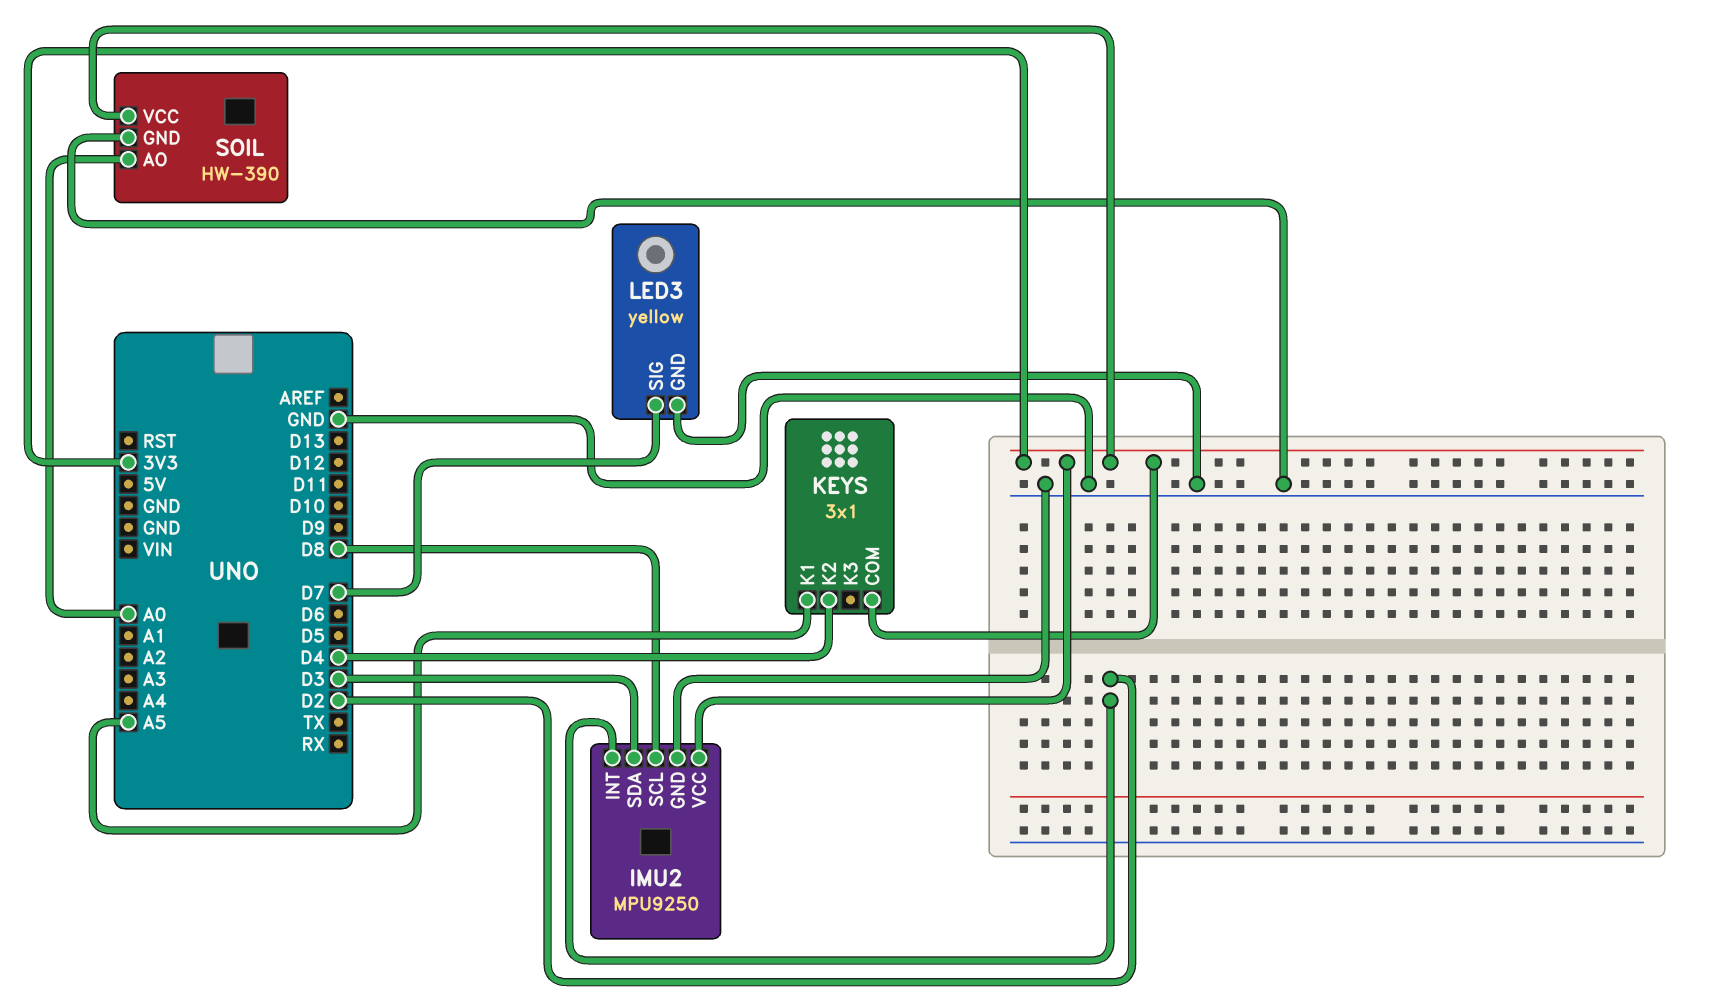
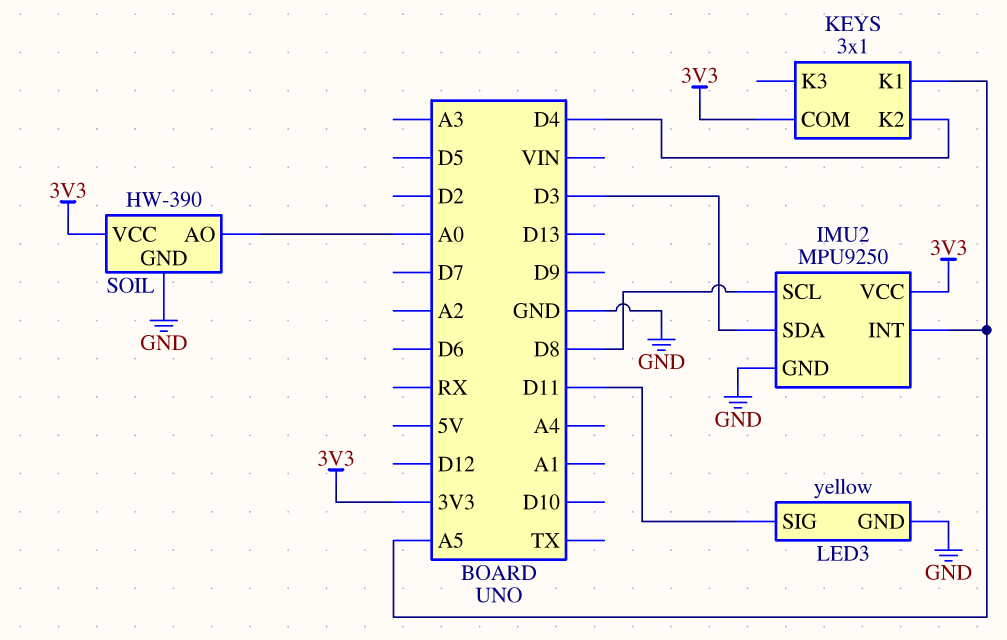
IMU2 pin INT: D2 -> A5
LED3 pin SIG: D7 -> D11

